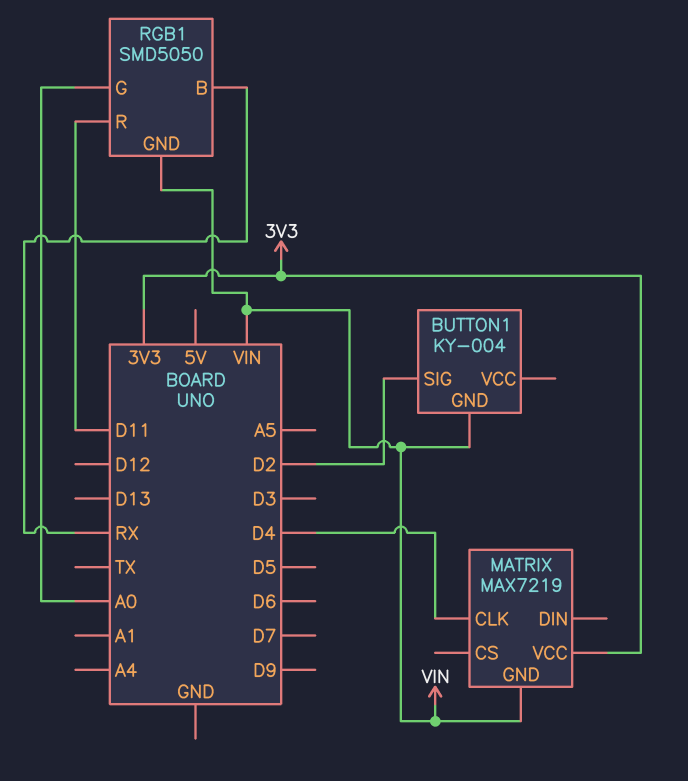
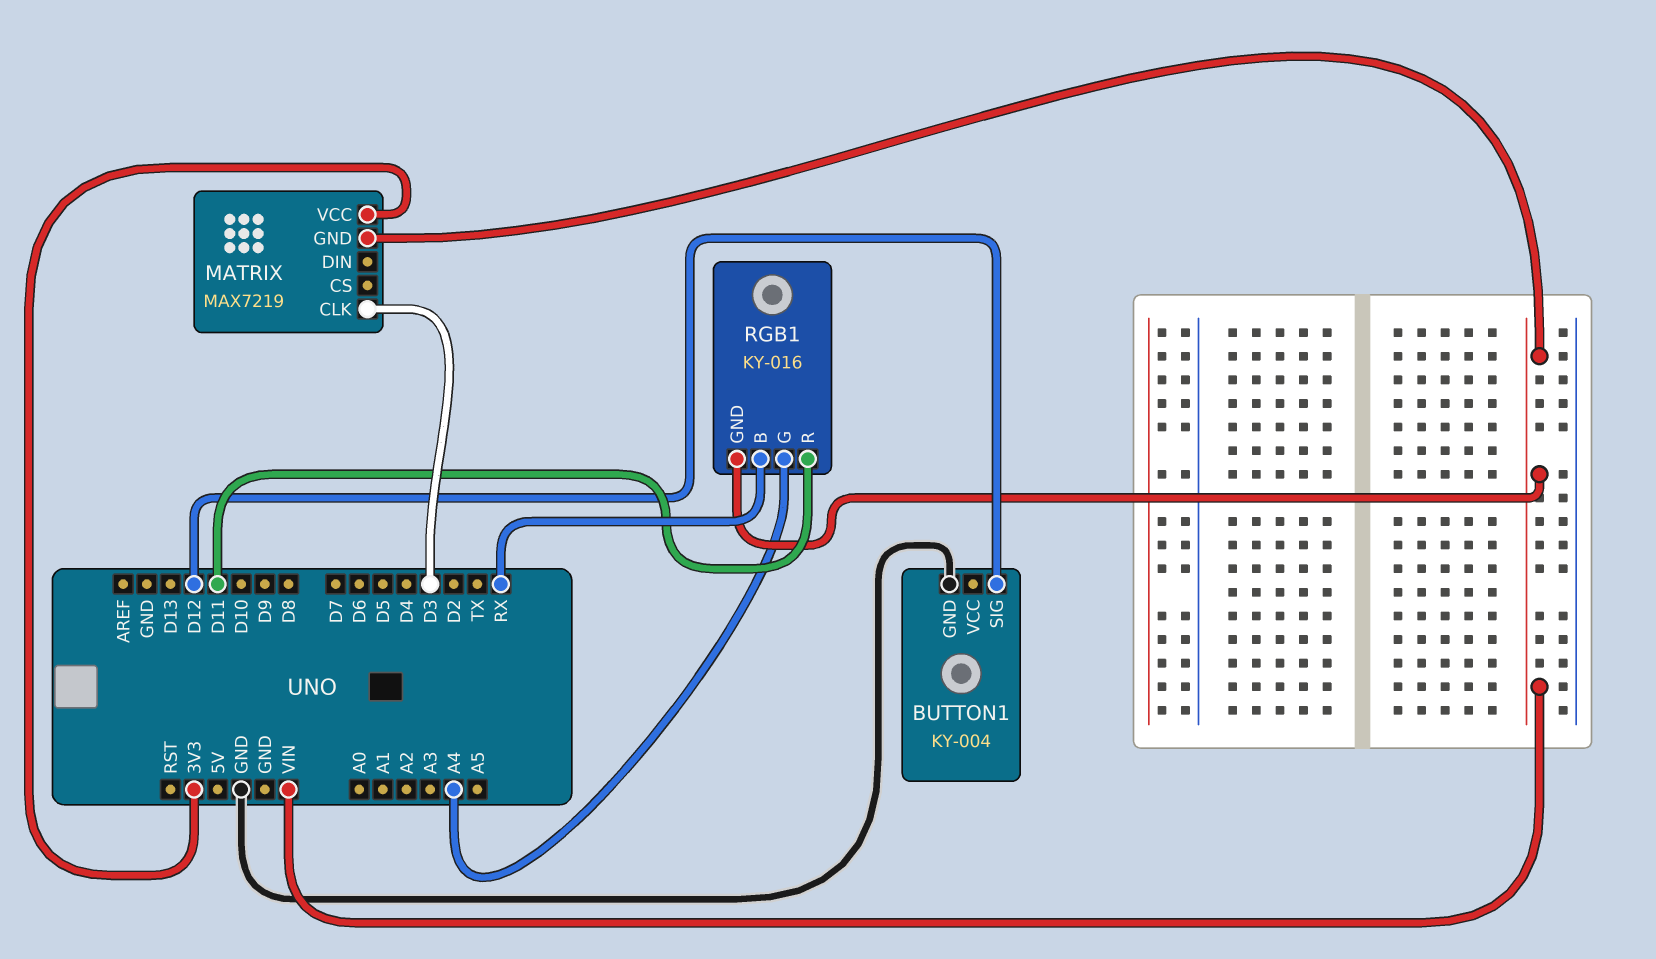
BUTTON1 pin GND: VIN -> GND
BUTTON1 pin SIG: D2 -> D12
MATRIX pin CLK: D4 -> D3
RGB1: SMD5050 -> KY-016
RGB1 pin G: A0 -> A4

